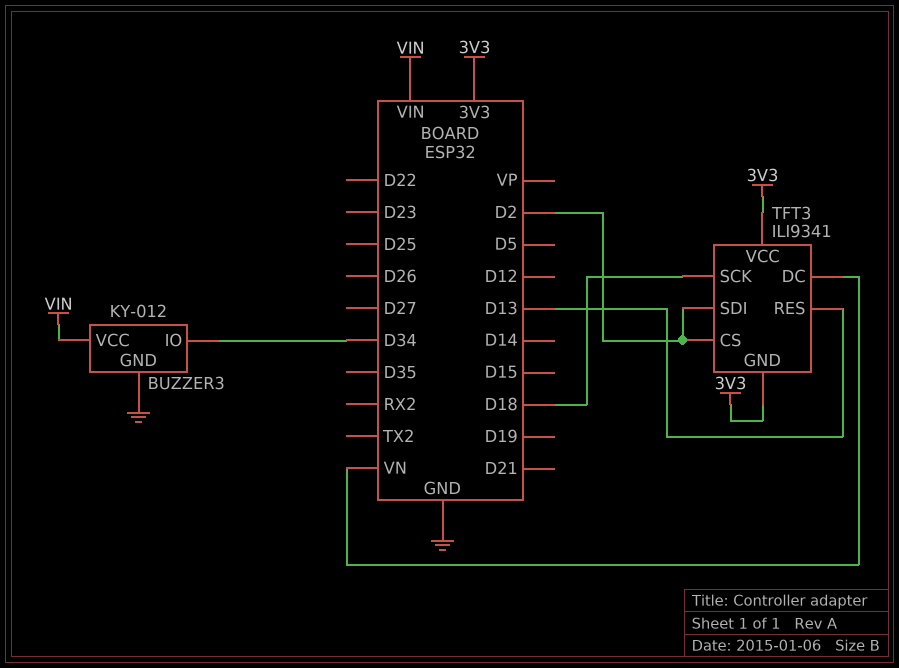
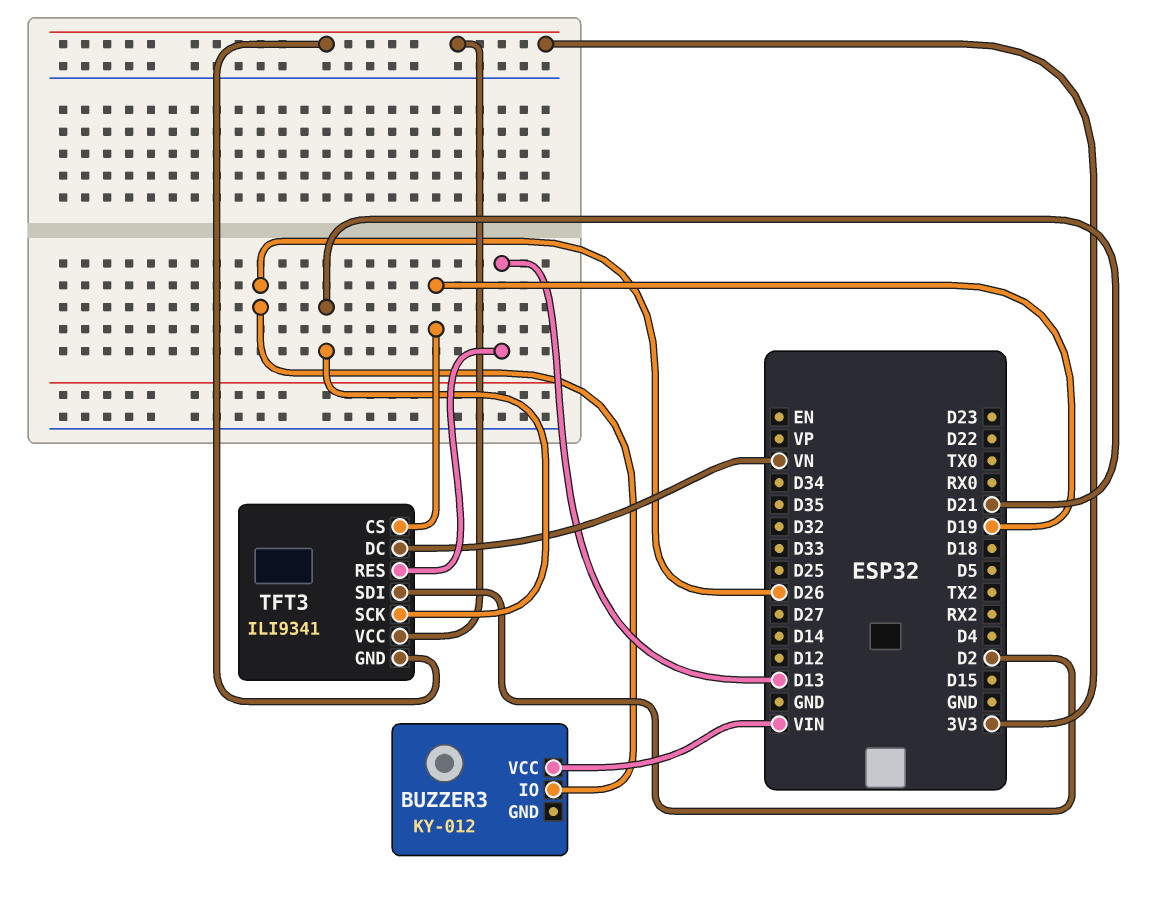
BUZZER3 pin GND: GND -> none
BUZZER3 pin IO: D34 -> D26
TFT3 pin CS: D2 -> D19
TFT3 pin SCK: D18 -> D21

